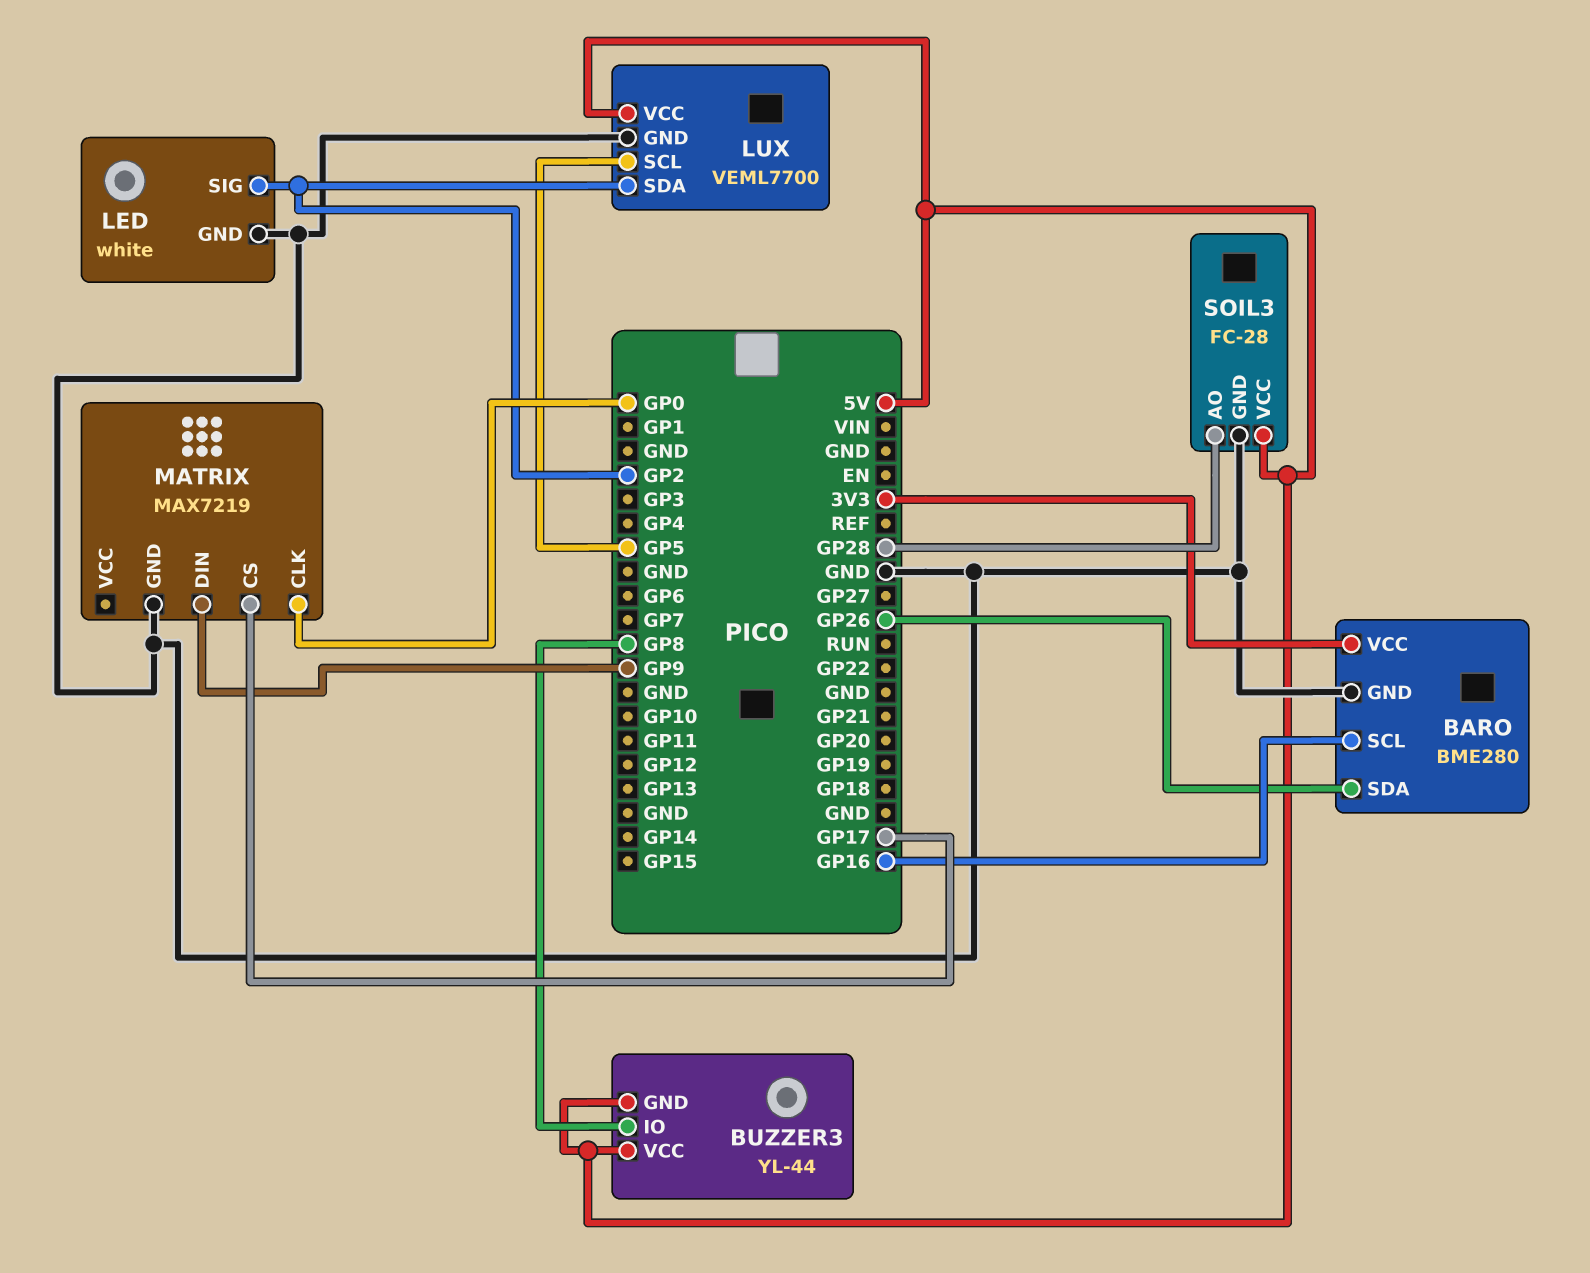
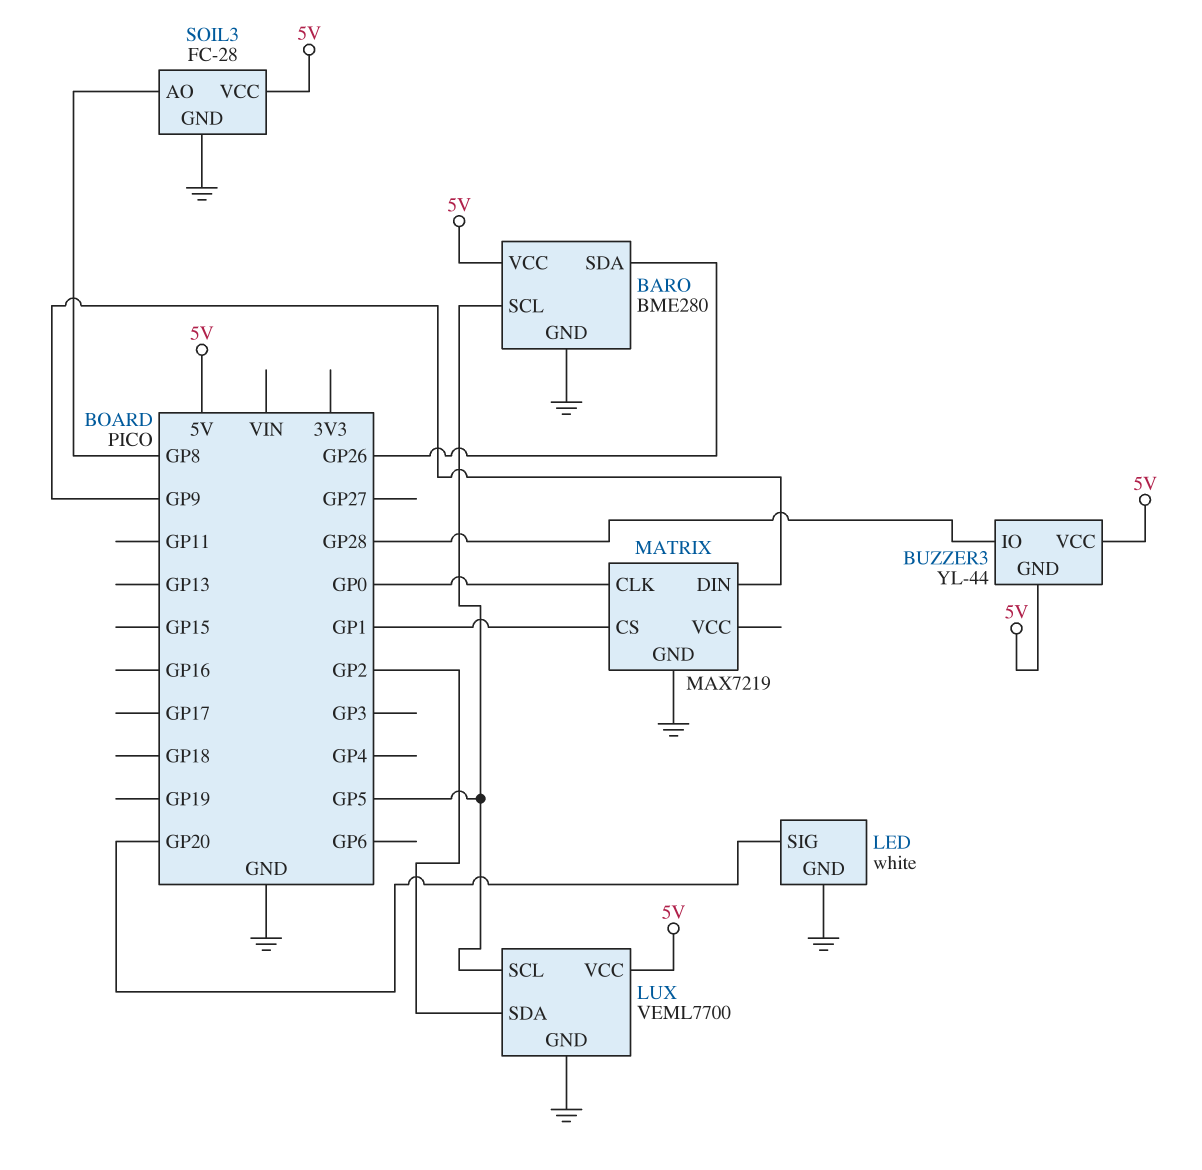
BARO pin SCL: GP16 -> GP5
BARO pin VCC: 3V3 -> 5V
BUZZER3 pin IO: GP8 -> GP28
LED pin SIG: GP2 -> GP20
MATRIX pin CS: GP17 -> GP1
SOIL3 pin AO: GP28 -> GP8

